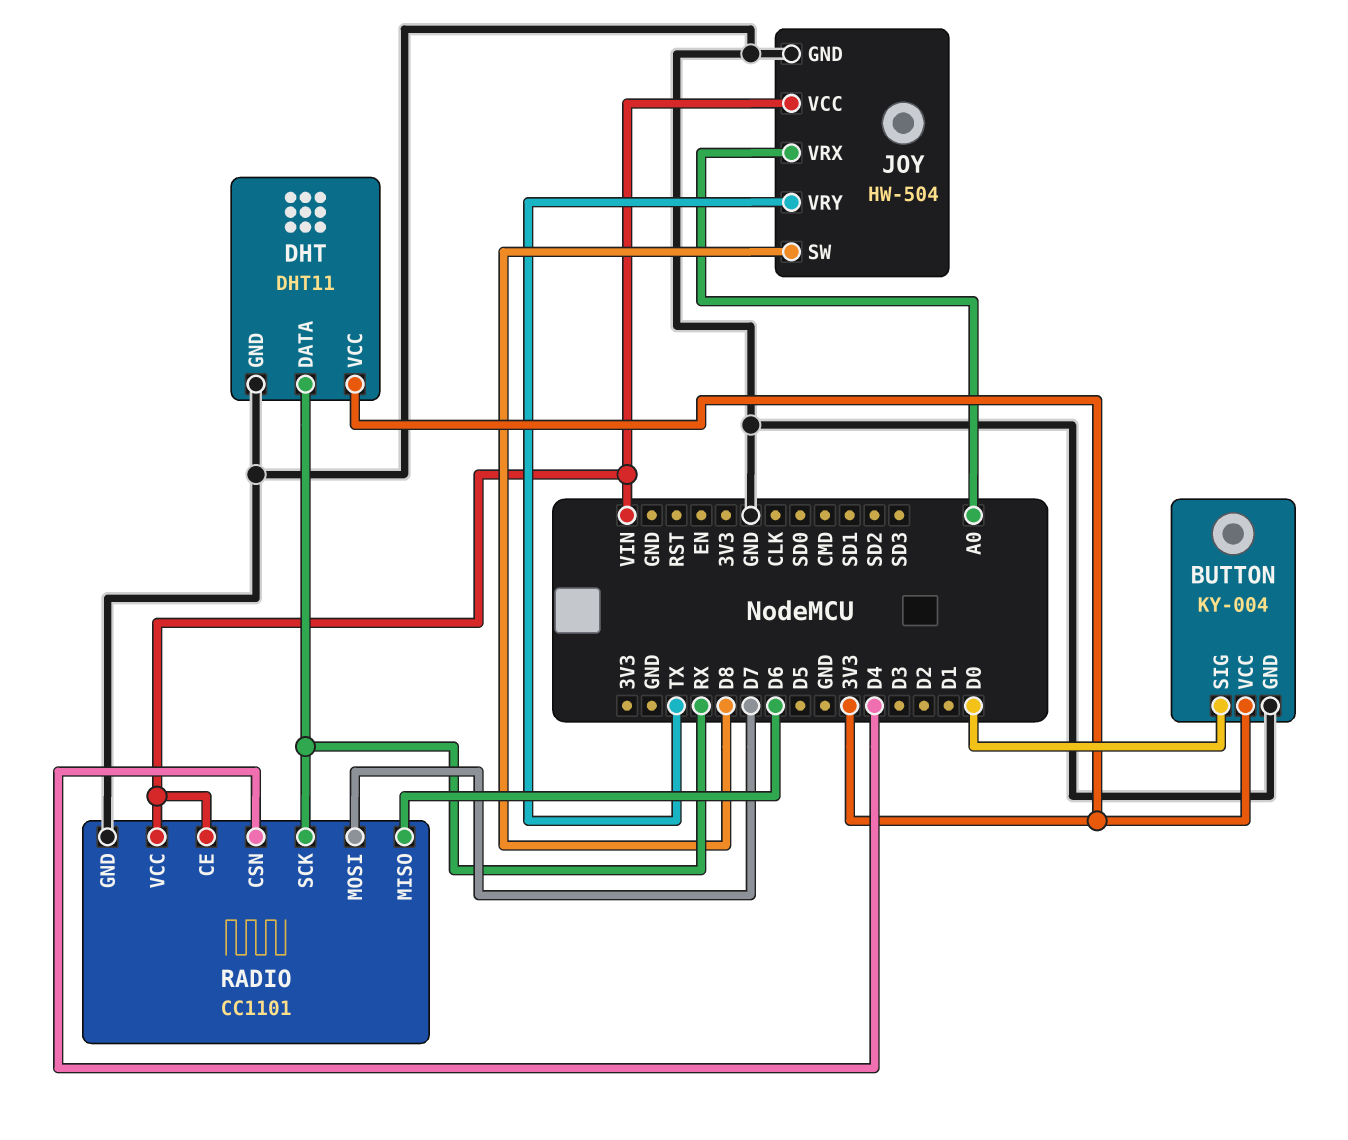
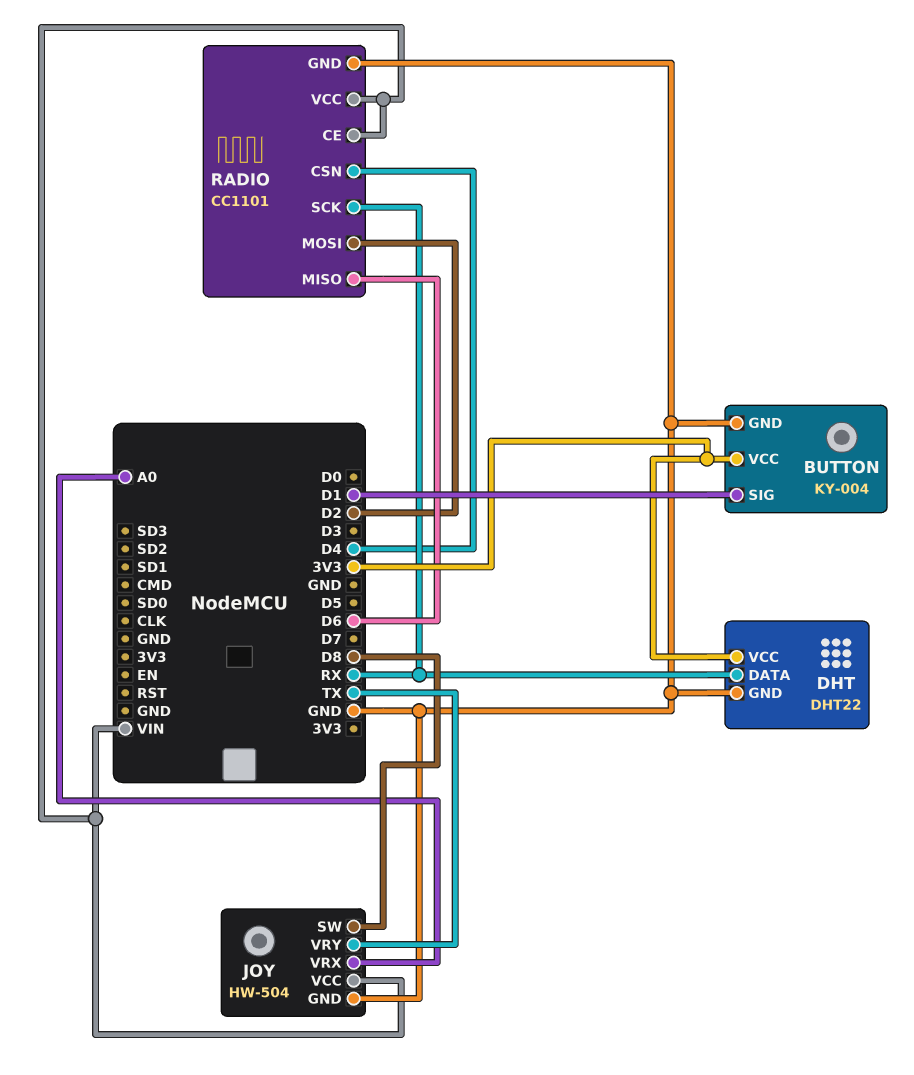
BUTTON pin SIG: D0 -> D1
DHT: DHT11 -> DHT22
RADIO pin MOSI: D7 -> D2

